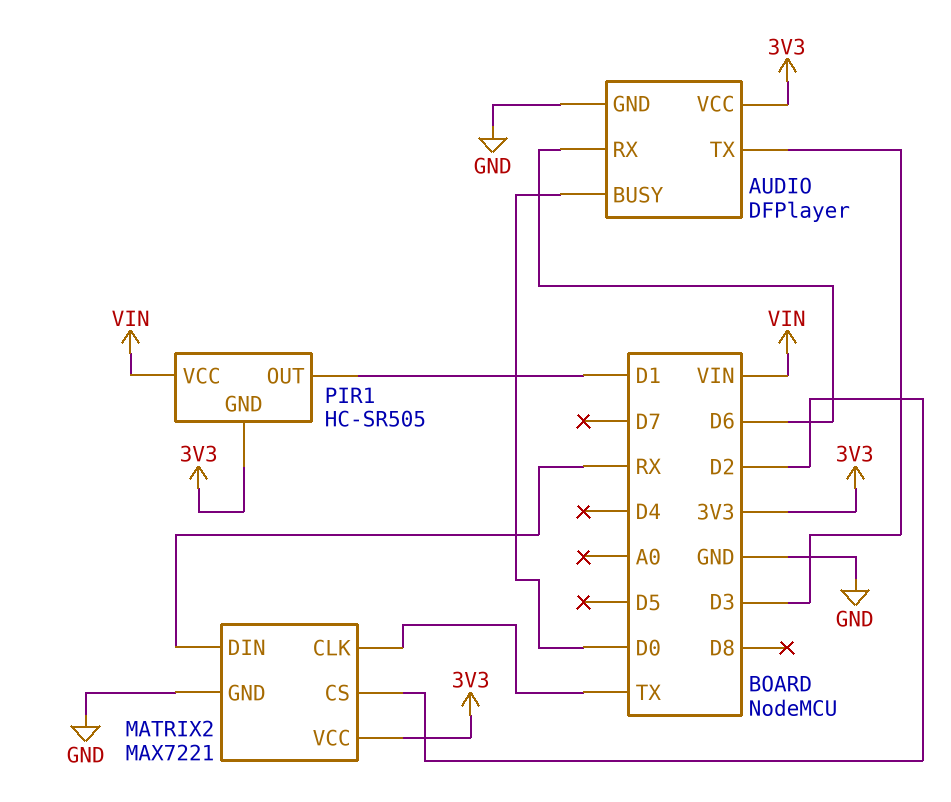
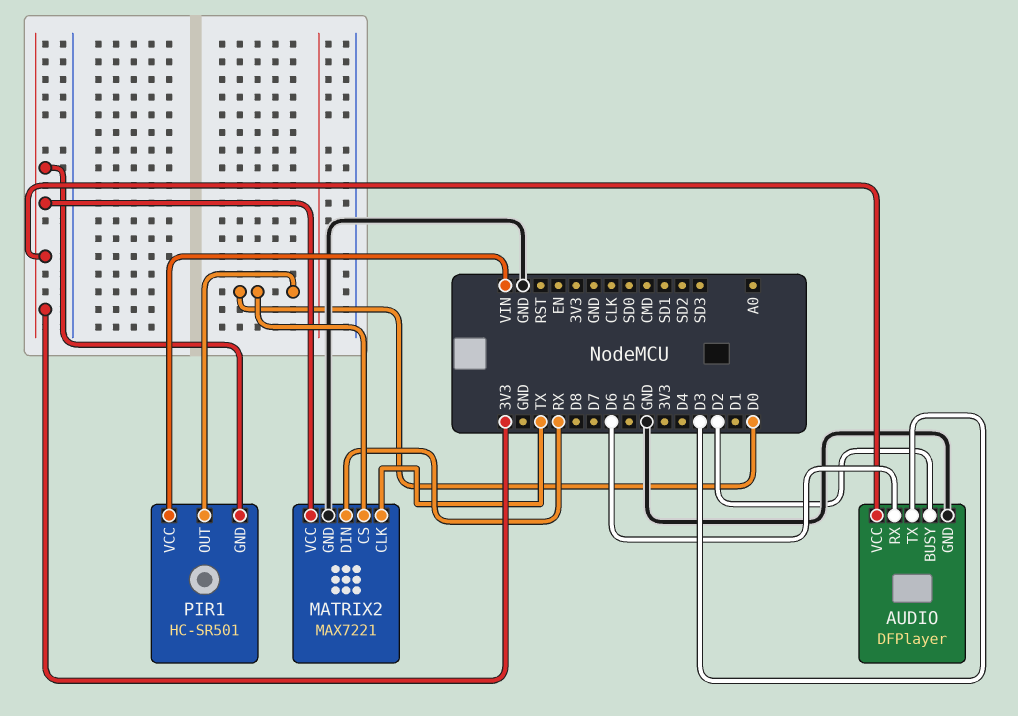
AUDIO pin BUSY: D0 -> D2
MATRIX2 pin CS: D2 -> D0
PIR1: HC-SR505 -> HC-SR501
PIR1 pin OUT: D1 -> D0

